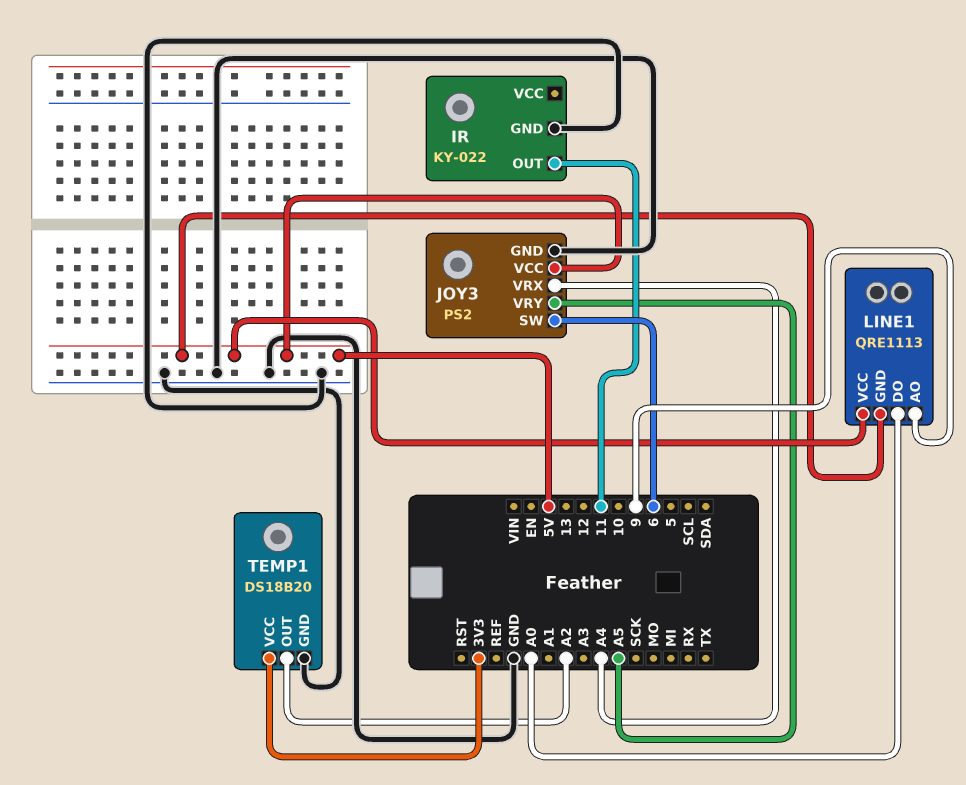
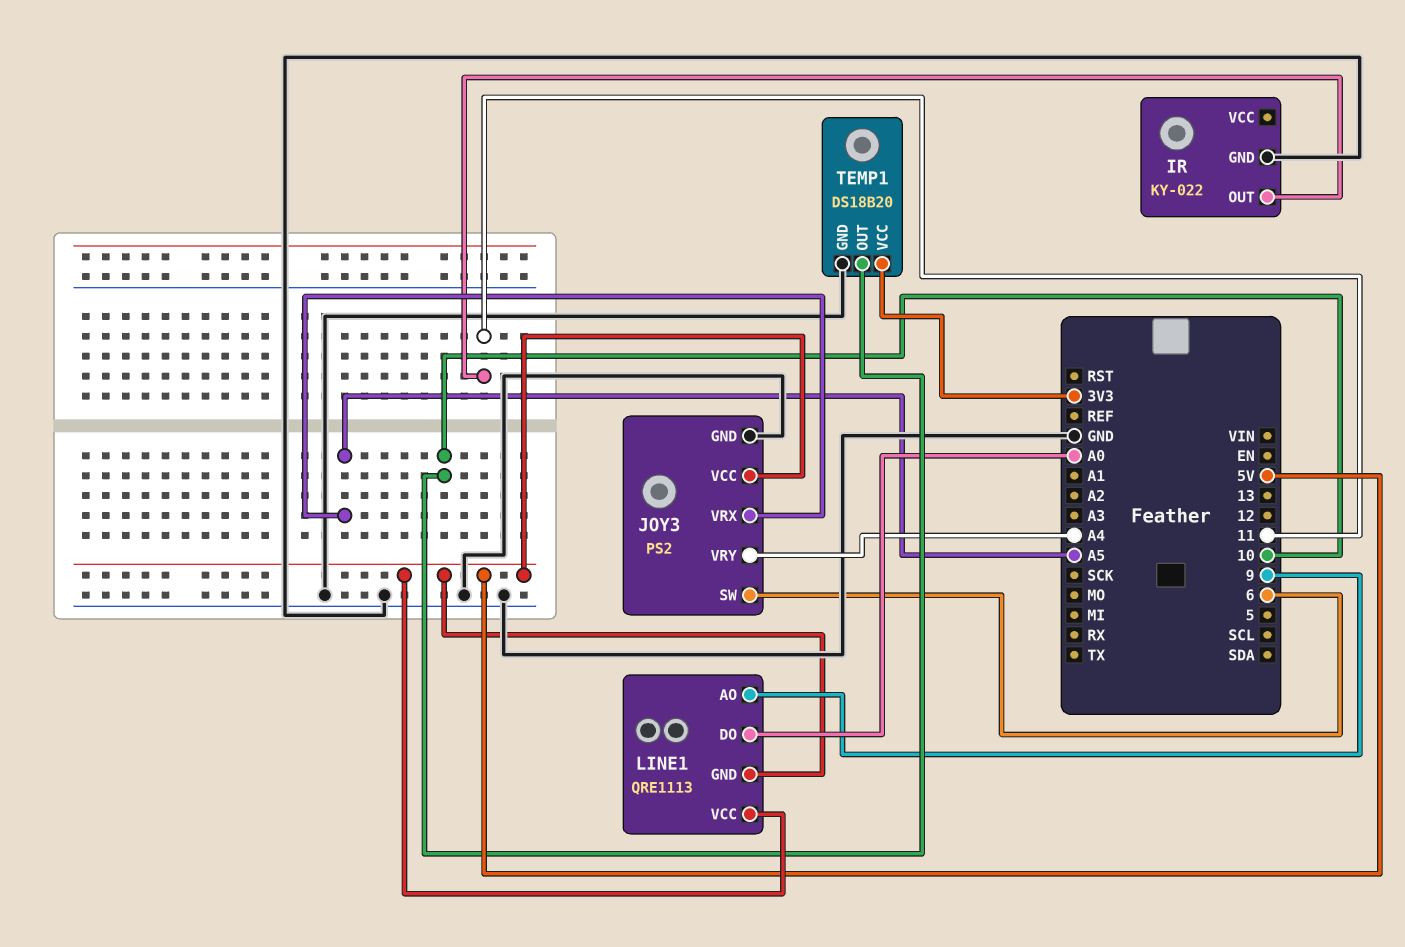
JOY3 pin VRX: A4 -> A5
JOY3 pin VRY: A5 -> A4
TEMP1 pin OUT: A2 -> 10

